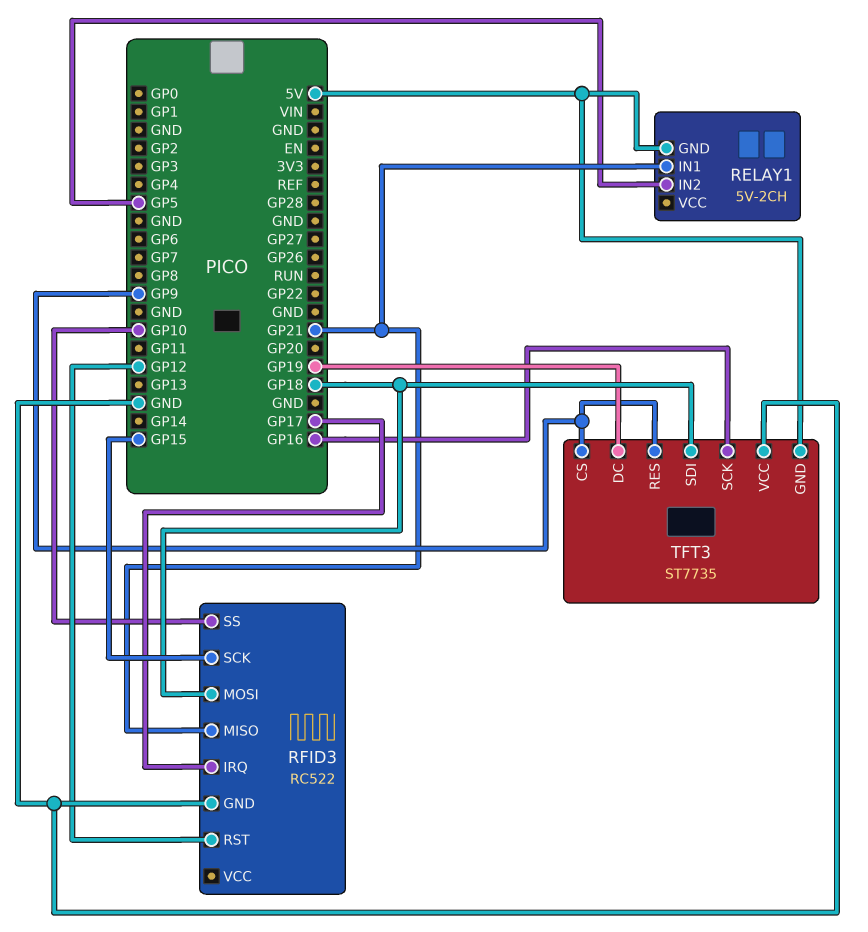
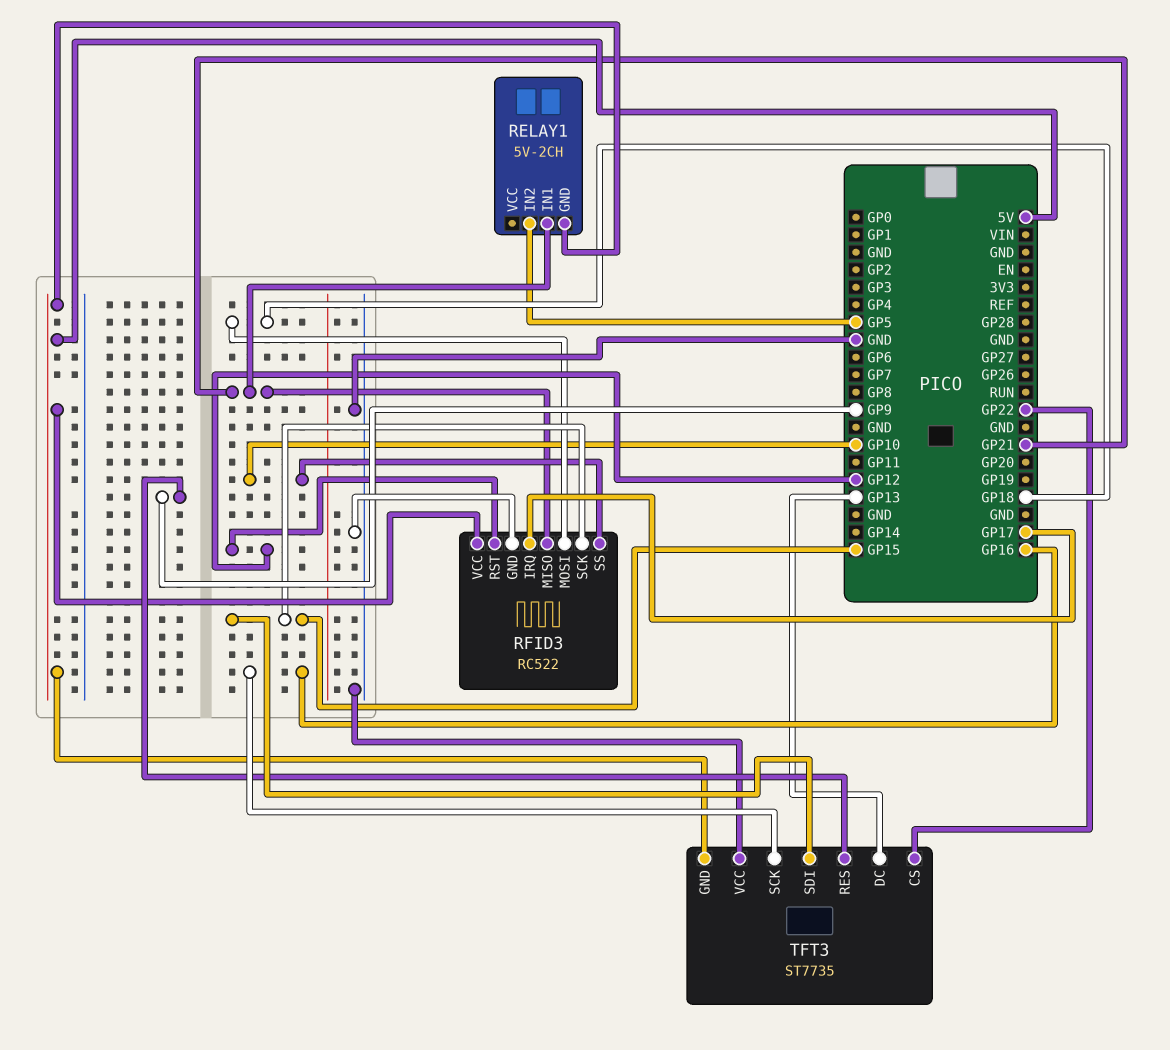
RFID3 pin VCC: none -> 5V
TFT3 pin CS: GP9 -> GP22
TFT3 pin DC: GP19 -> GP13
TFT3 pin SDI: GP18 -> GP15

